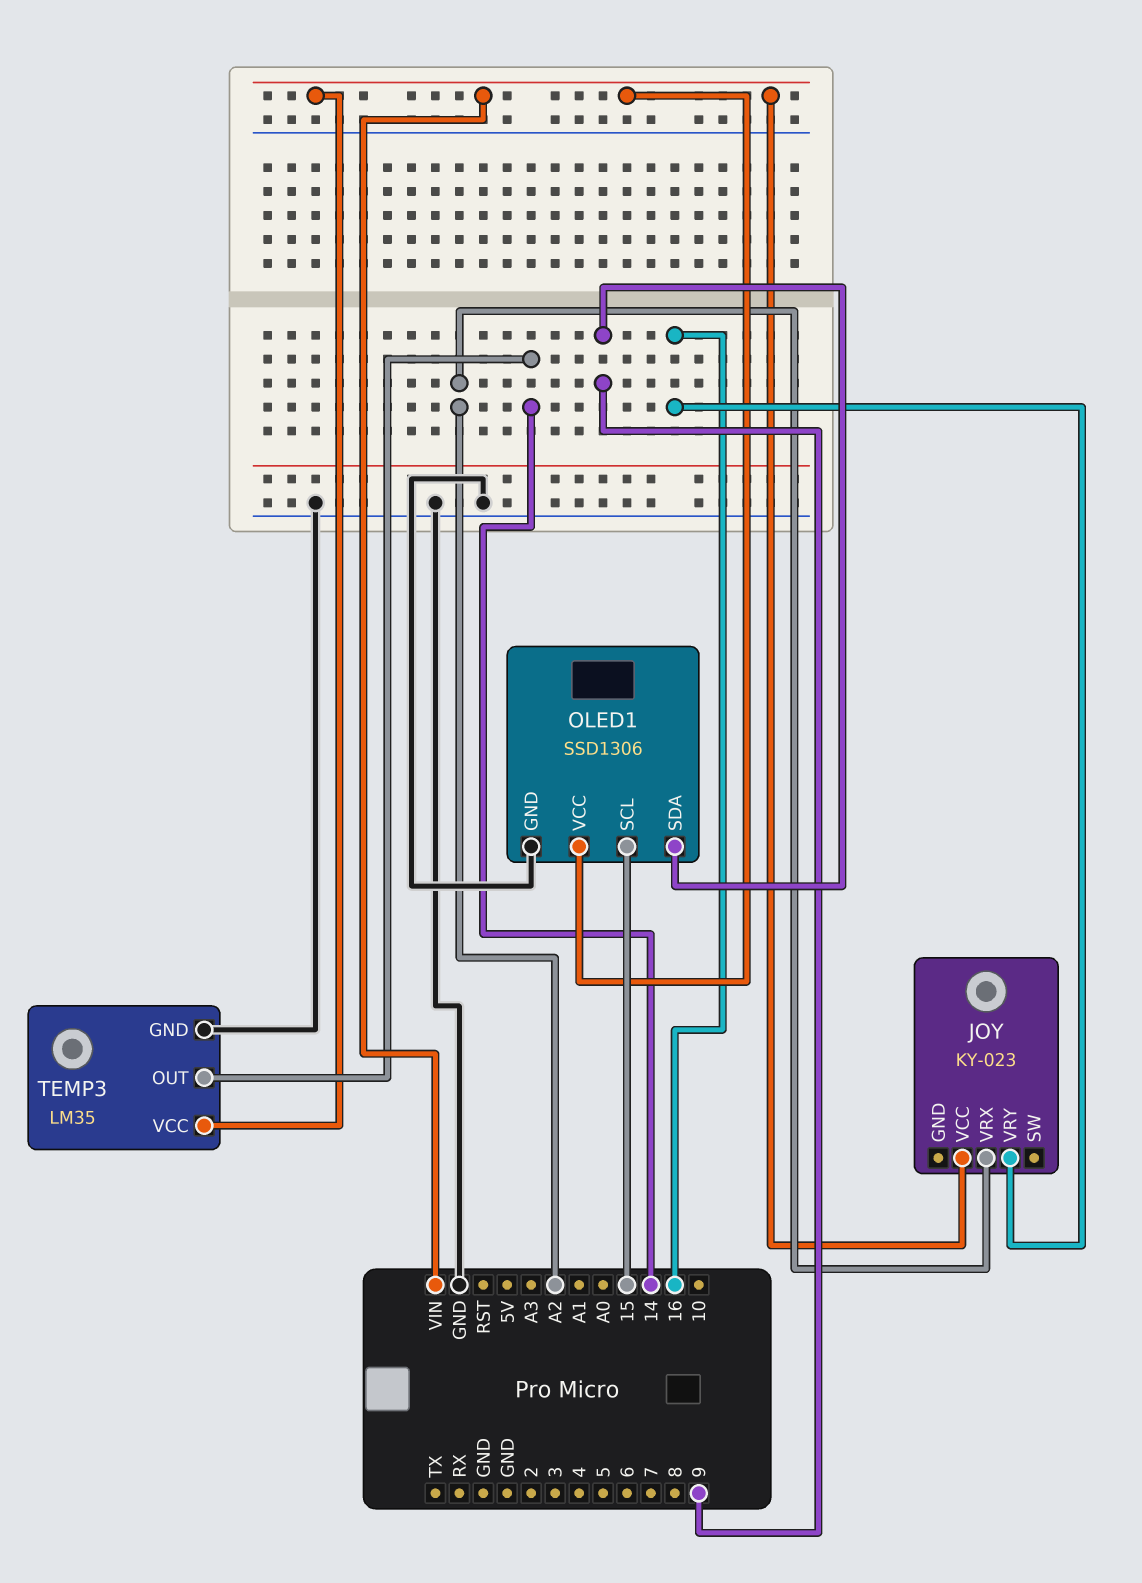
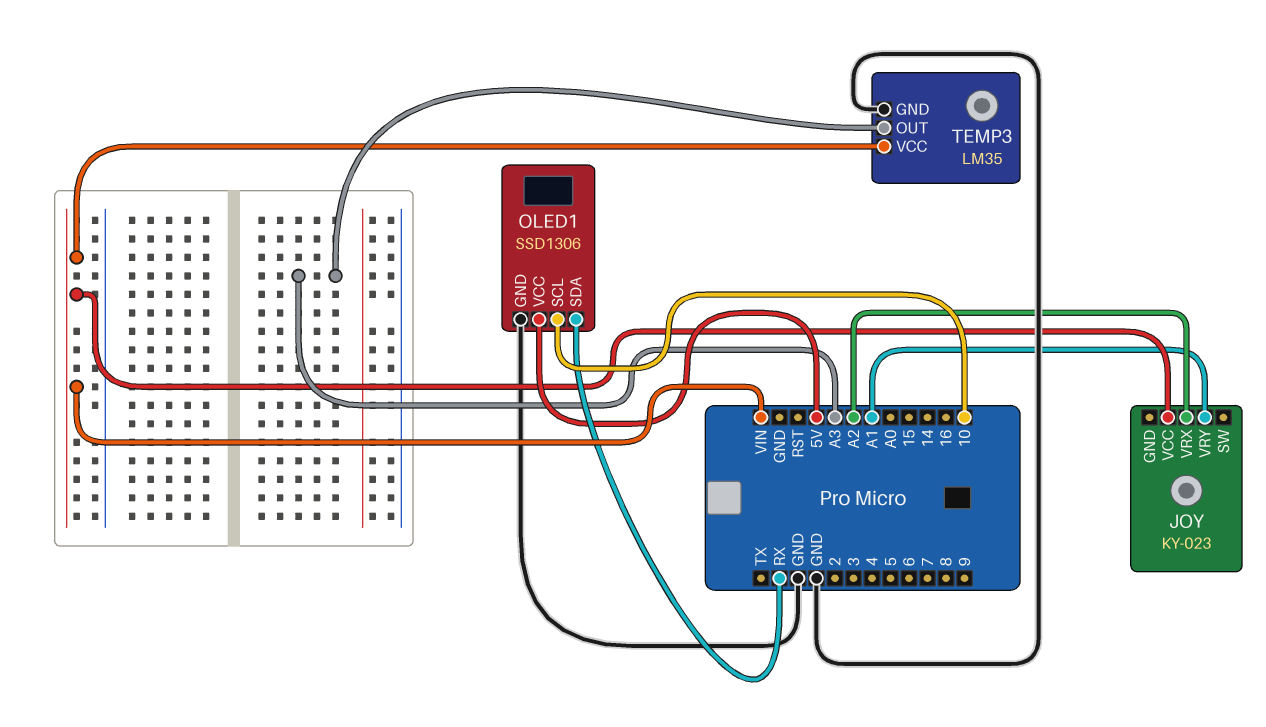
JOY pin VRY: 16 -> A1
OLED1 pin SCL: 15 -> 10
OLED1 pin SDA: 9 -> RX
OLED1 pin VCC: VIN -> 5V
TEMP3 pin OUT: 14 -> A3

